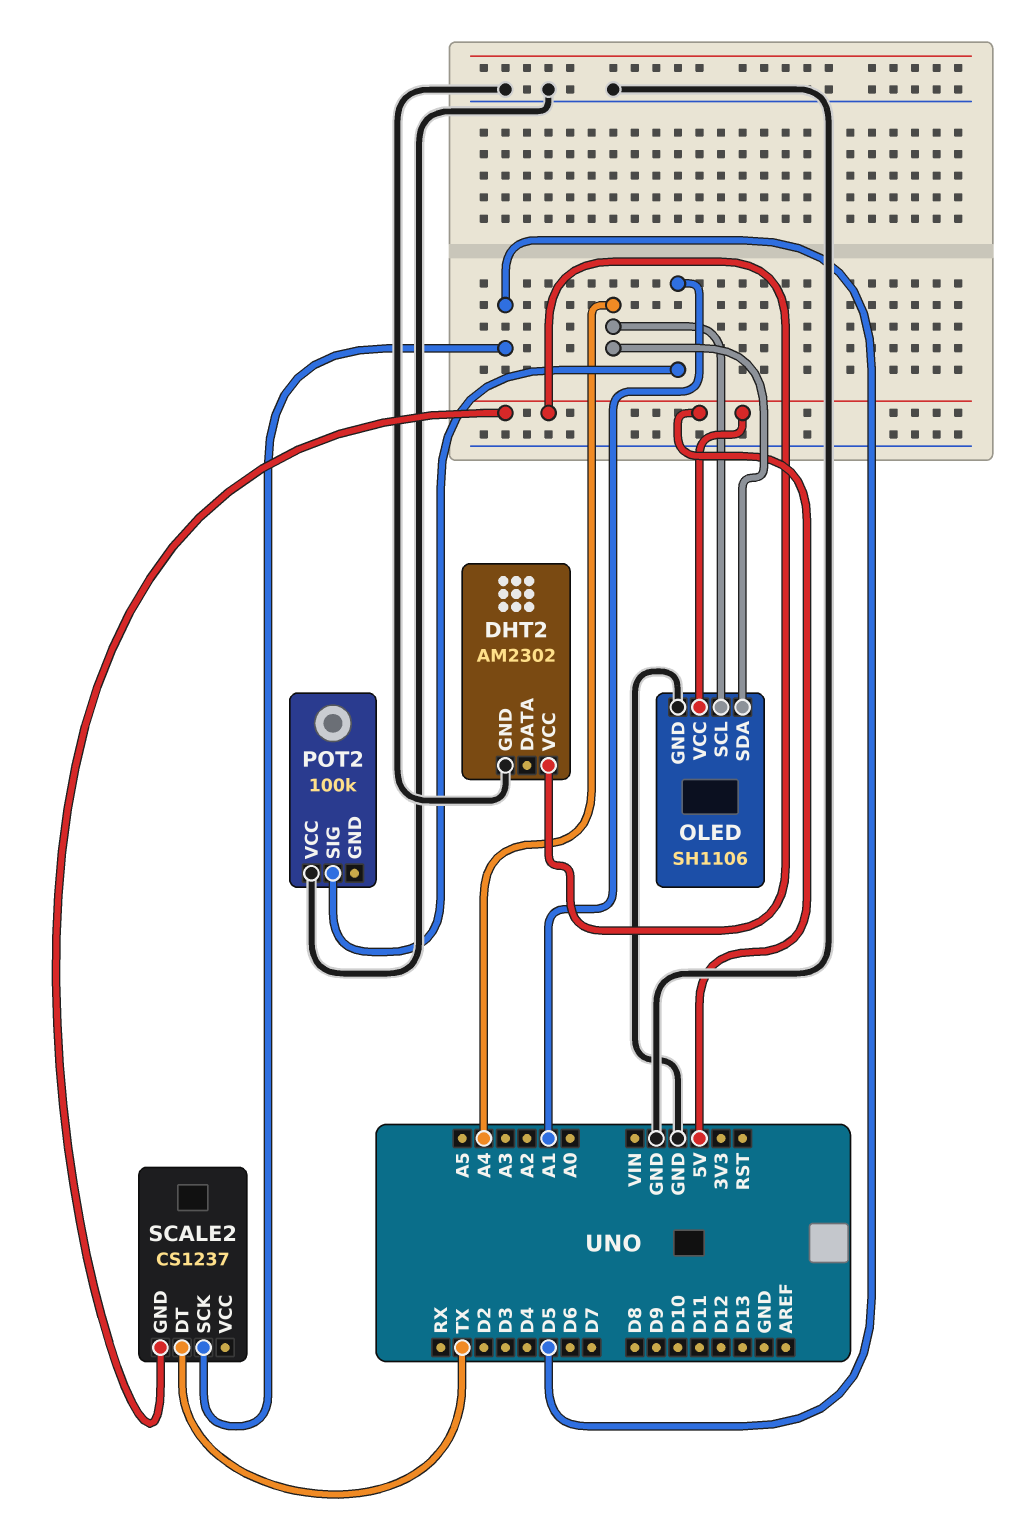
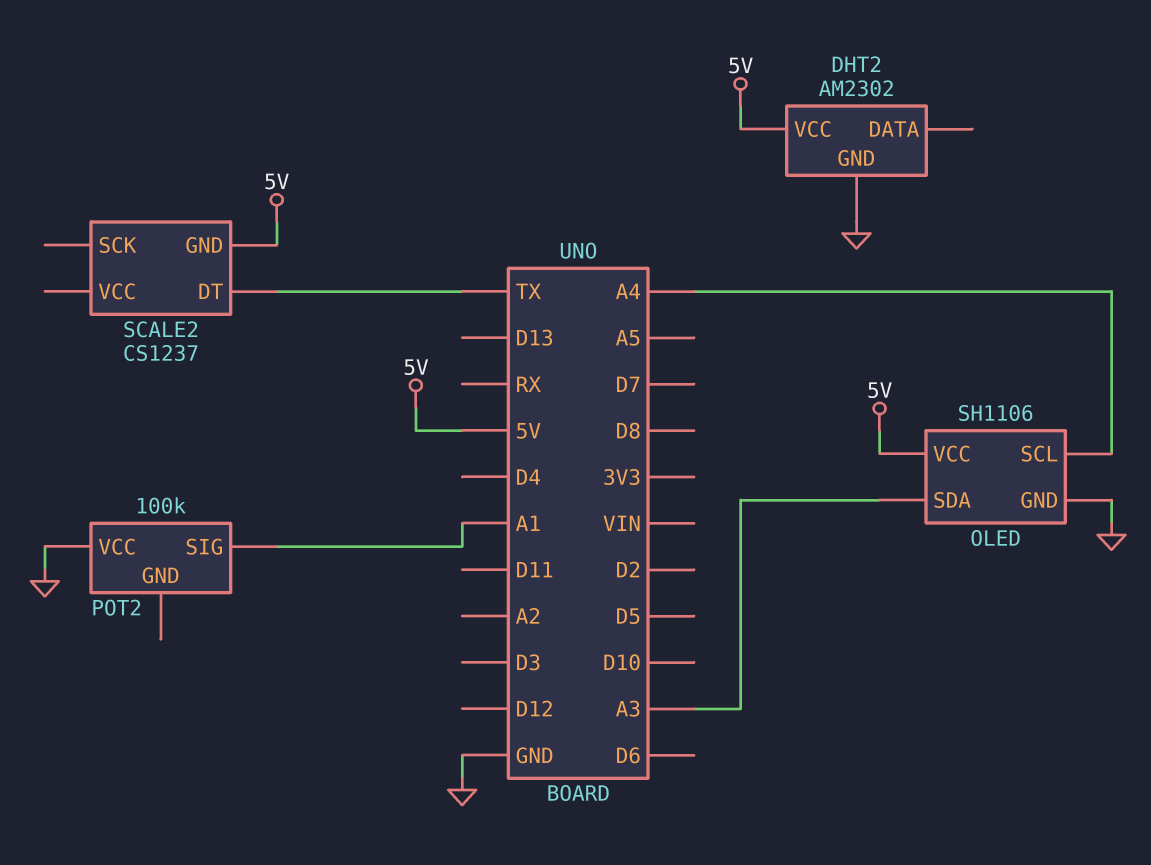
OLED pin SDA: A4 -> A3
SCALE2 pin SCK: D5 -> none

